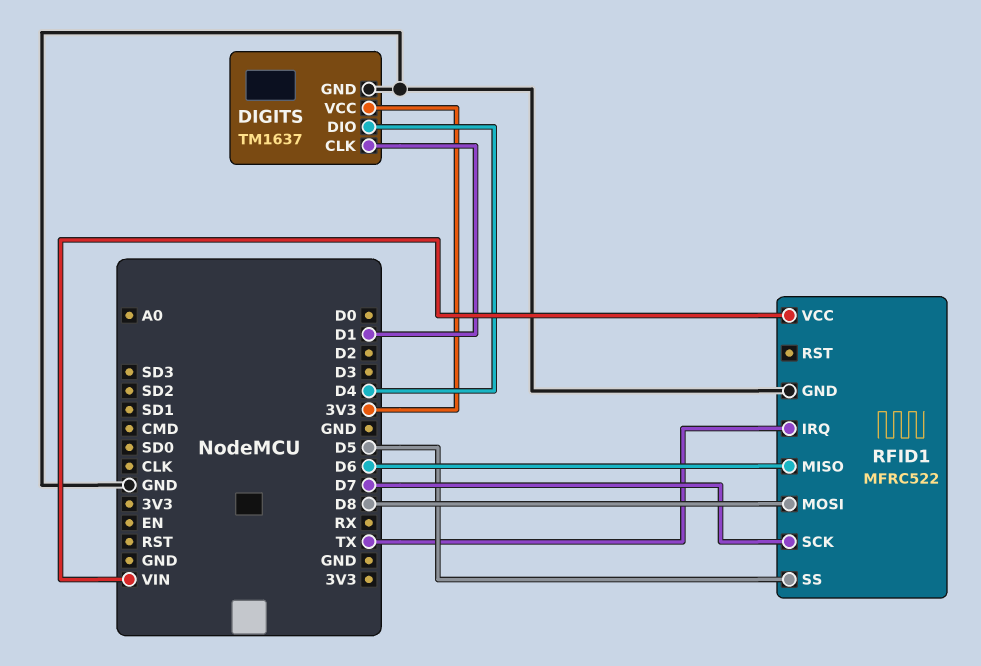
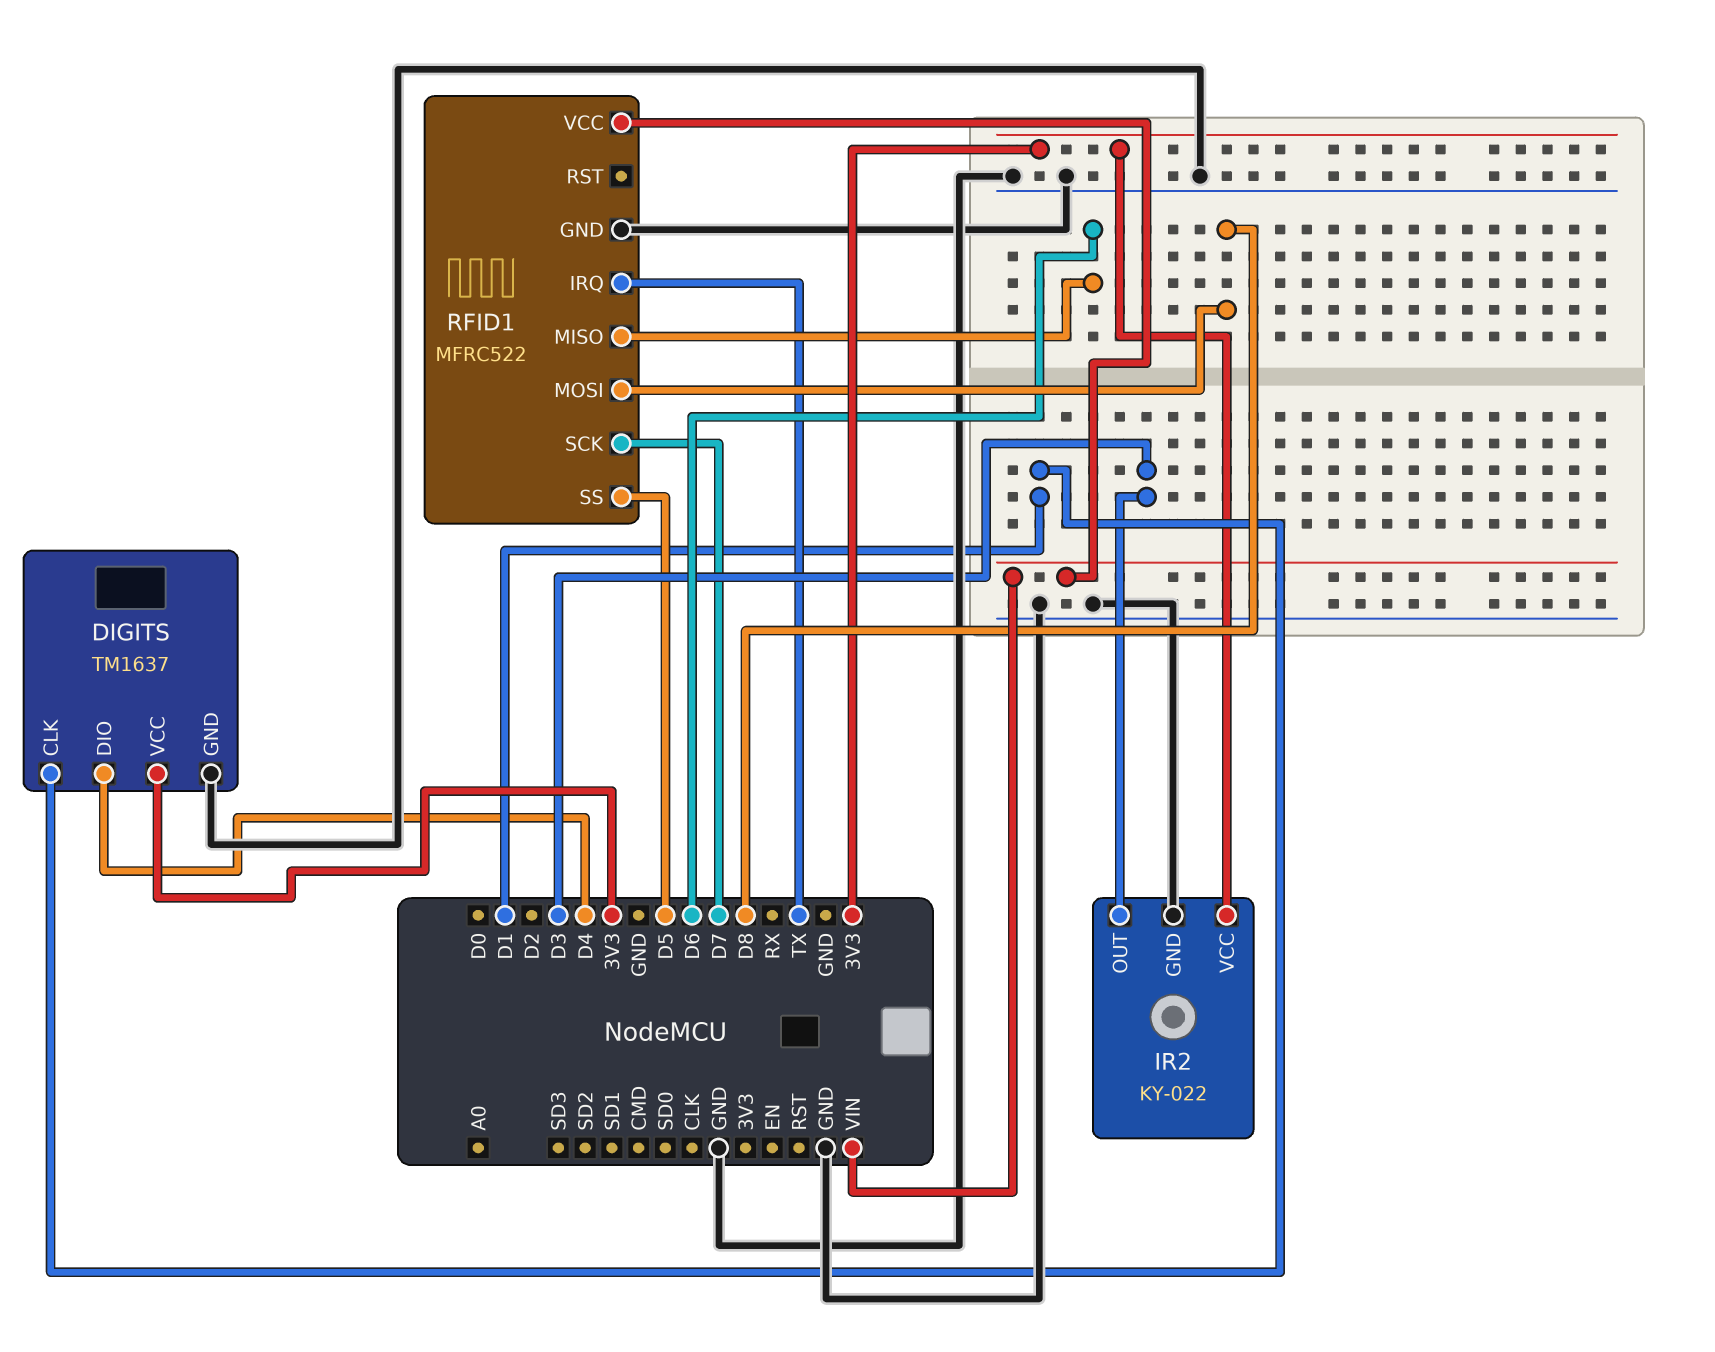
IR2: none -> KY-022
IR2 pin GND: none -> GND
IR2 pin OUT: none -> D3
IR2 pin VCC: none -> 3V3

